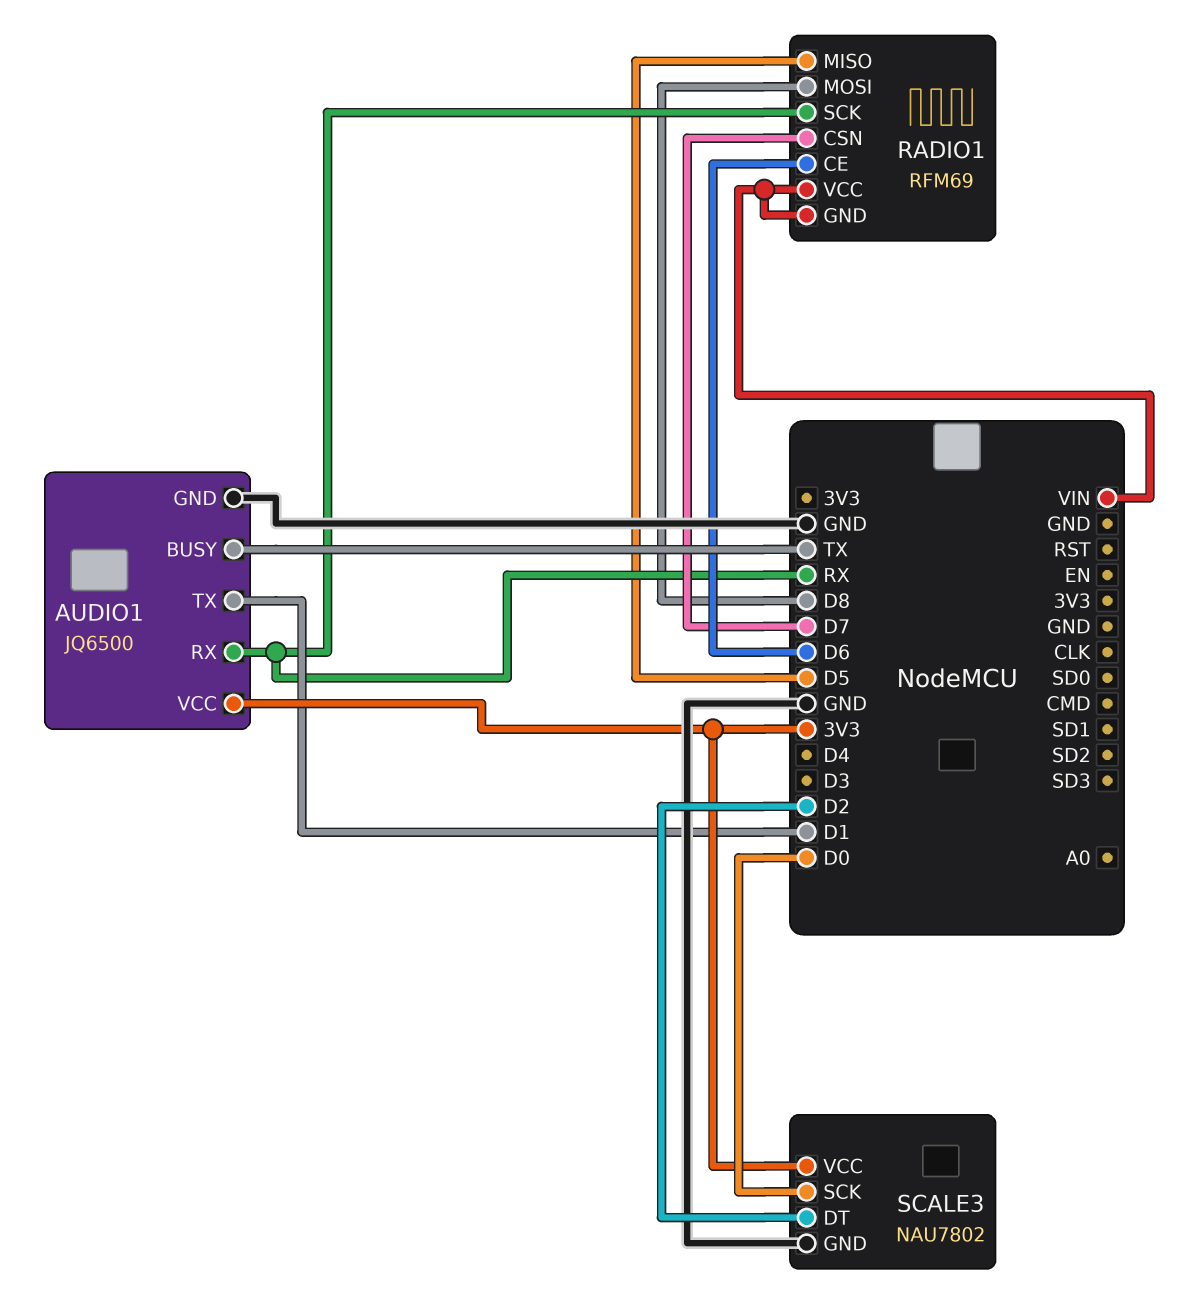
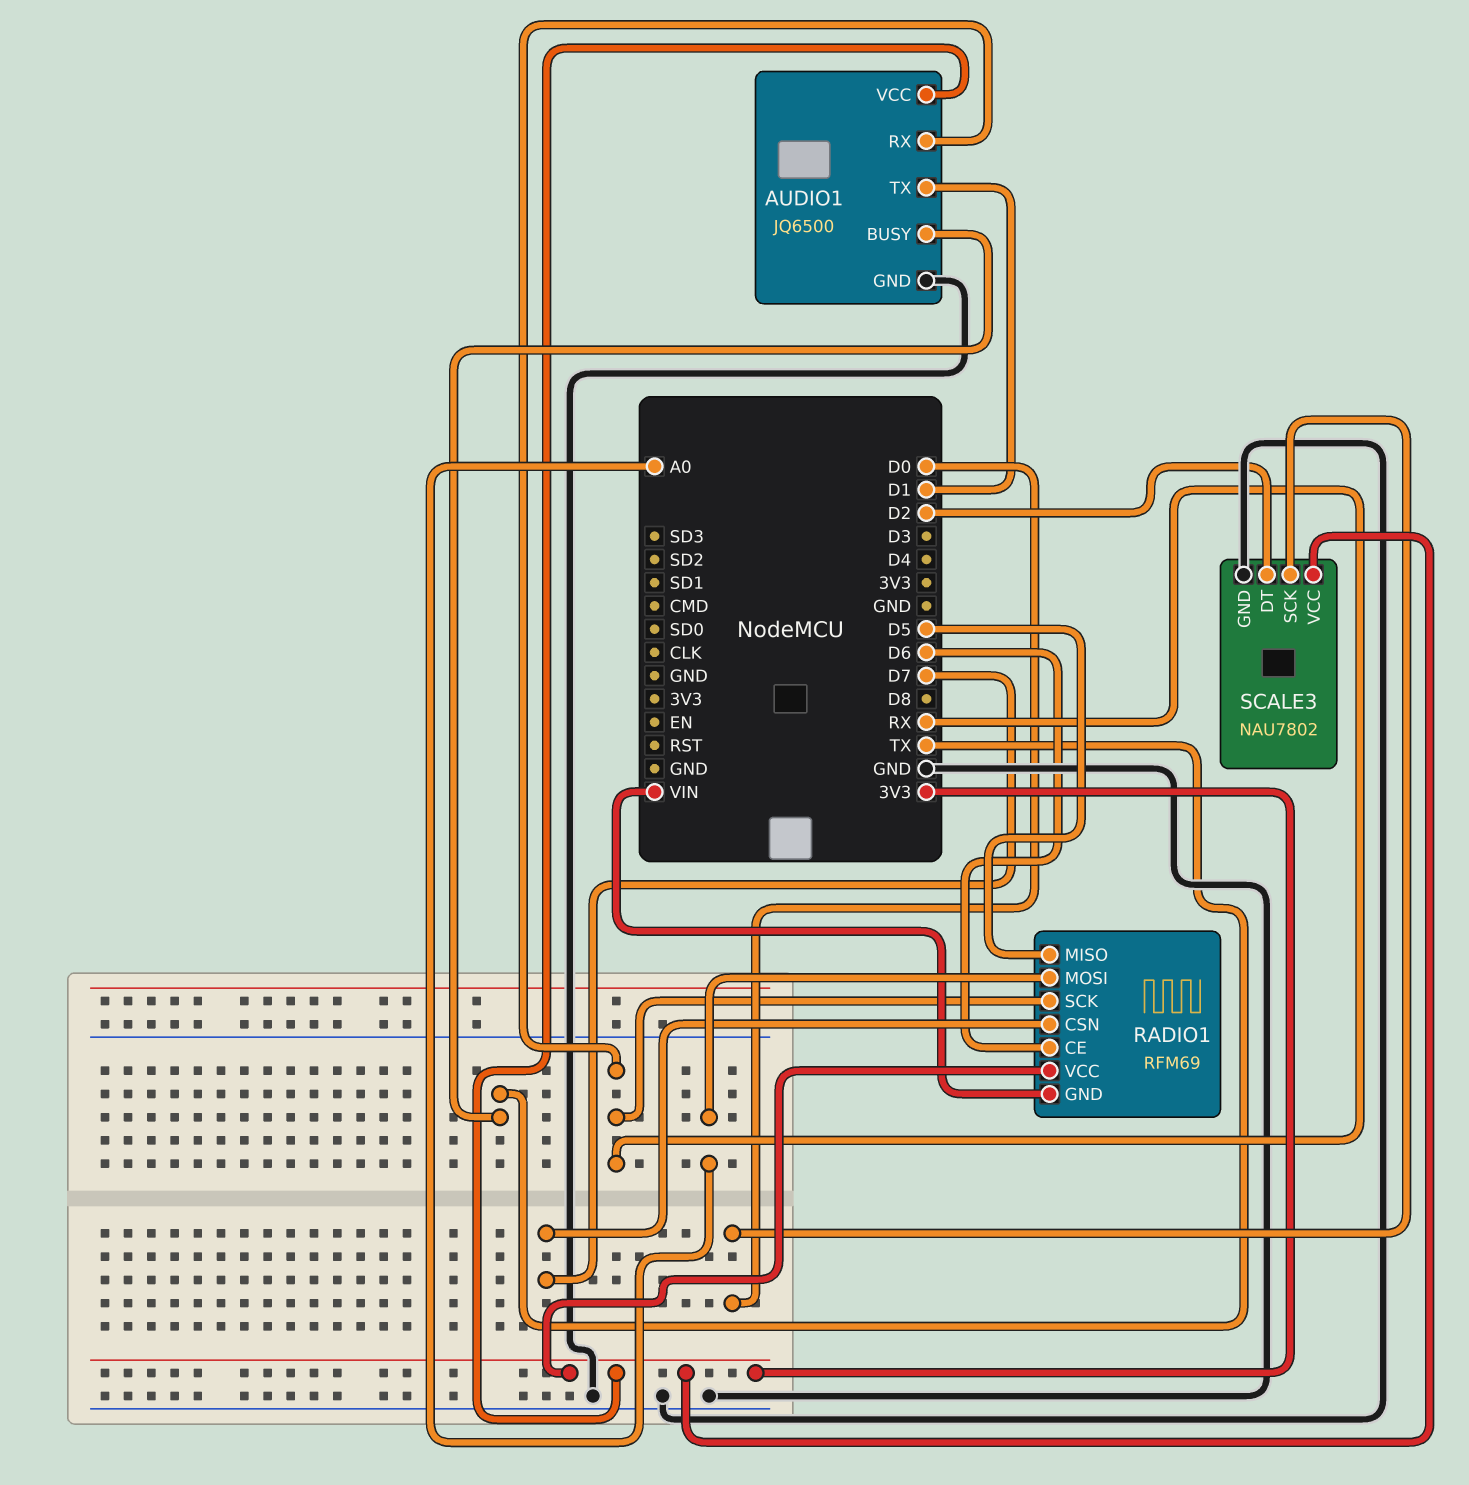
RADIO1 pin MOSI: D8 -> A0
RADIO1 pin VCC: VIN -> 3V3

